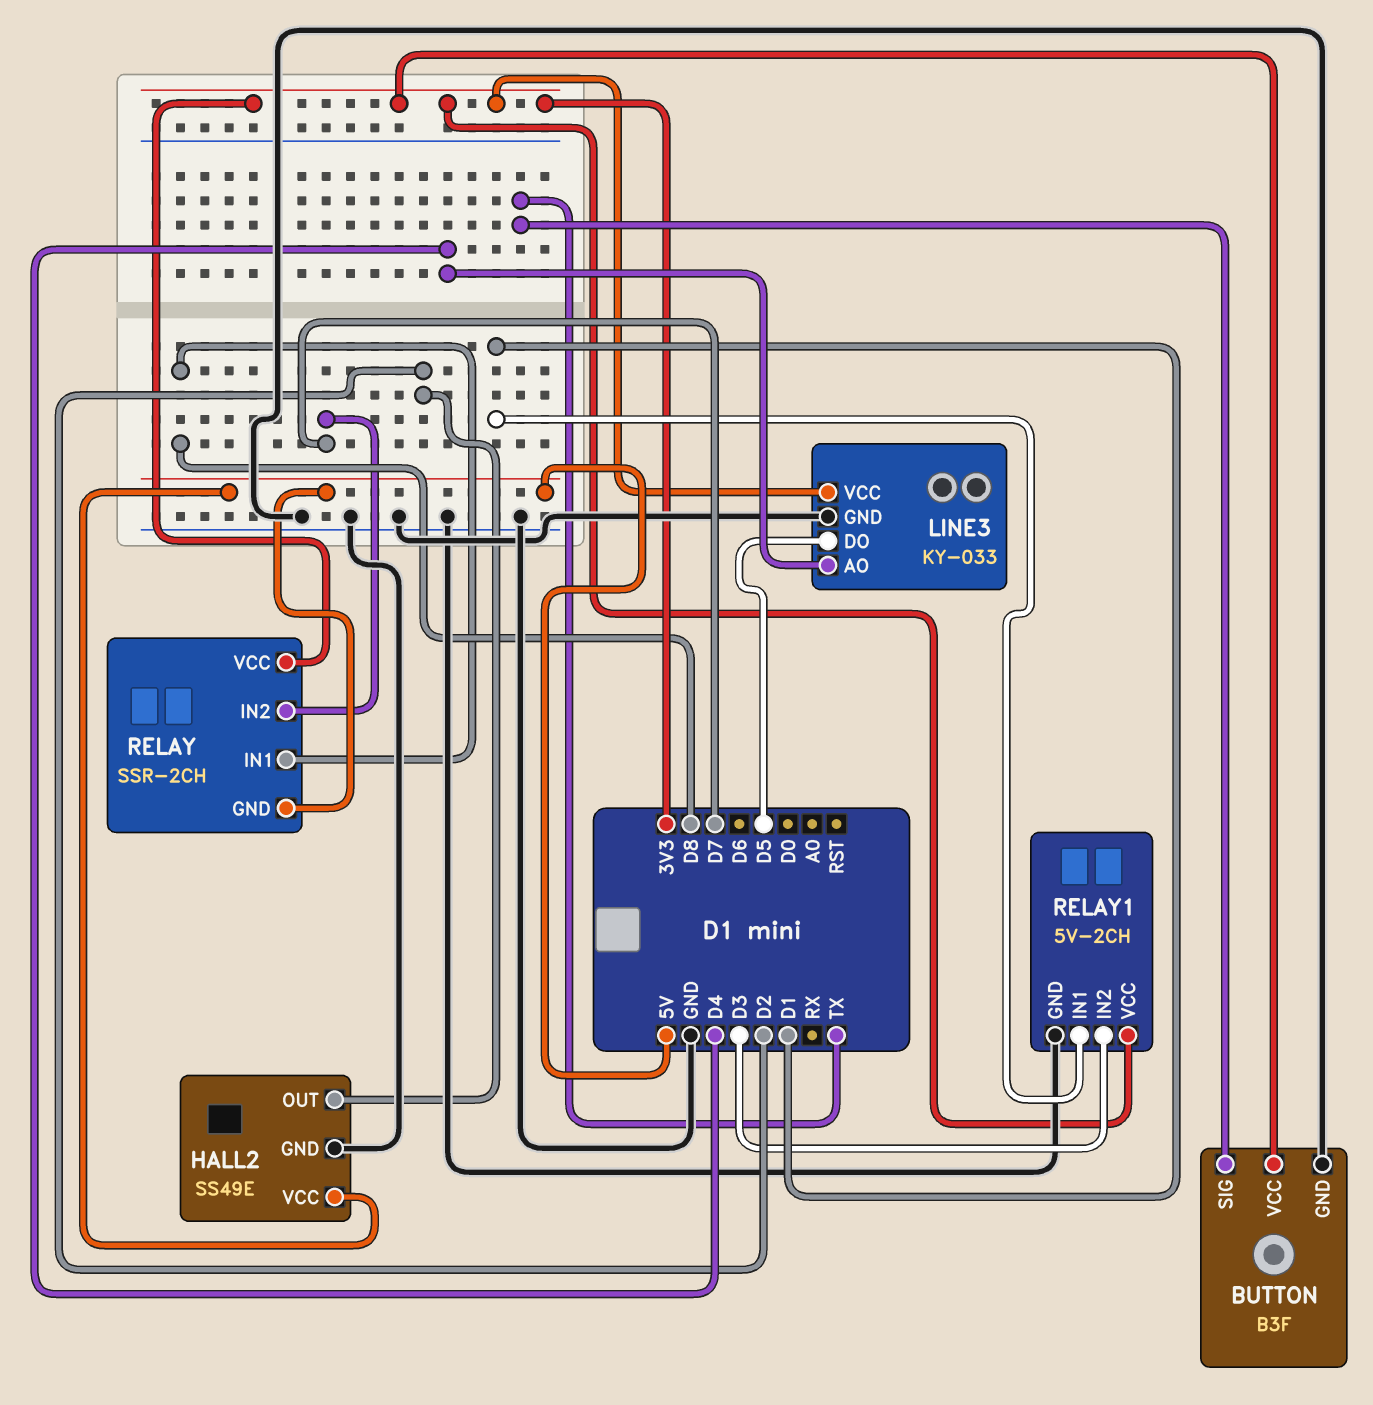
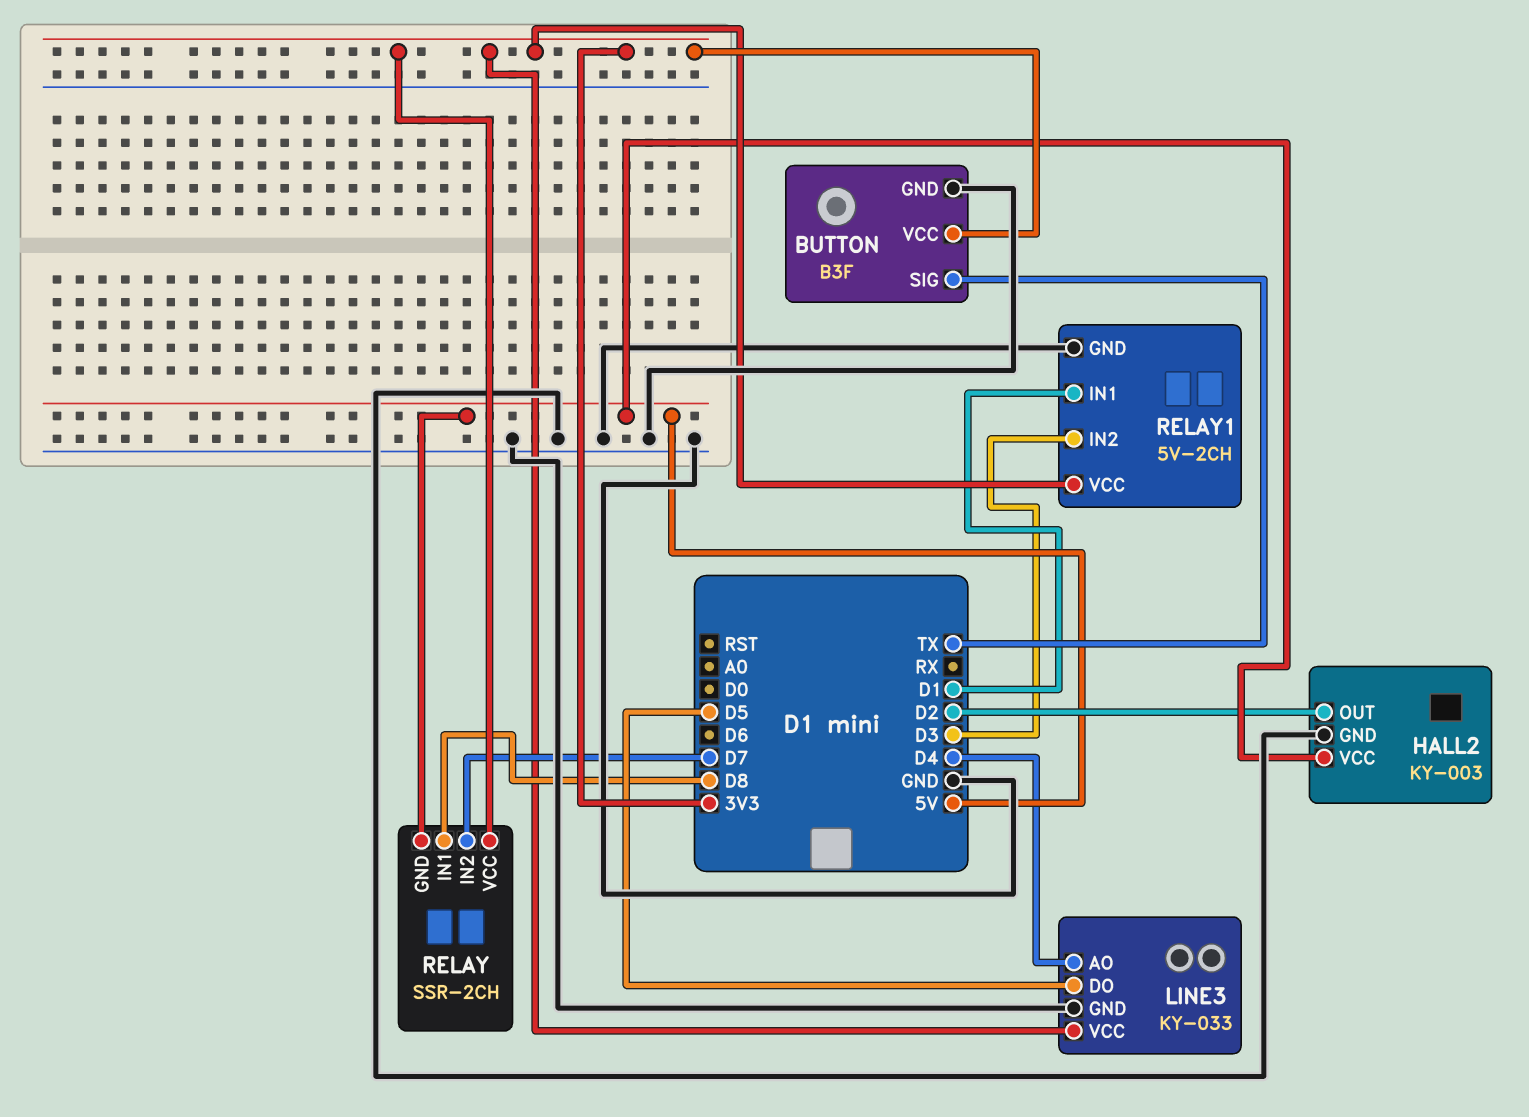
HALL2: SS49E -> KY-003

